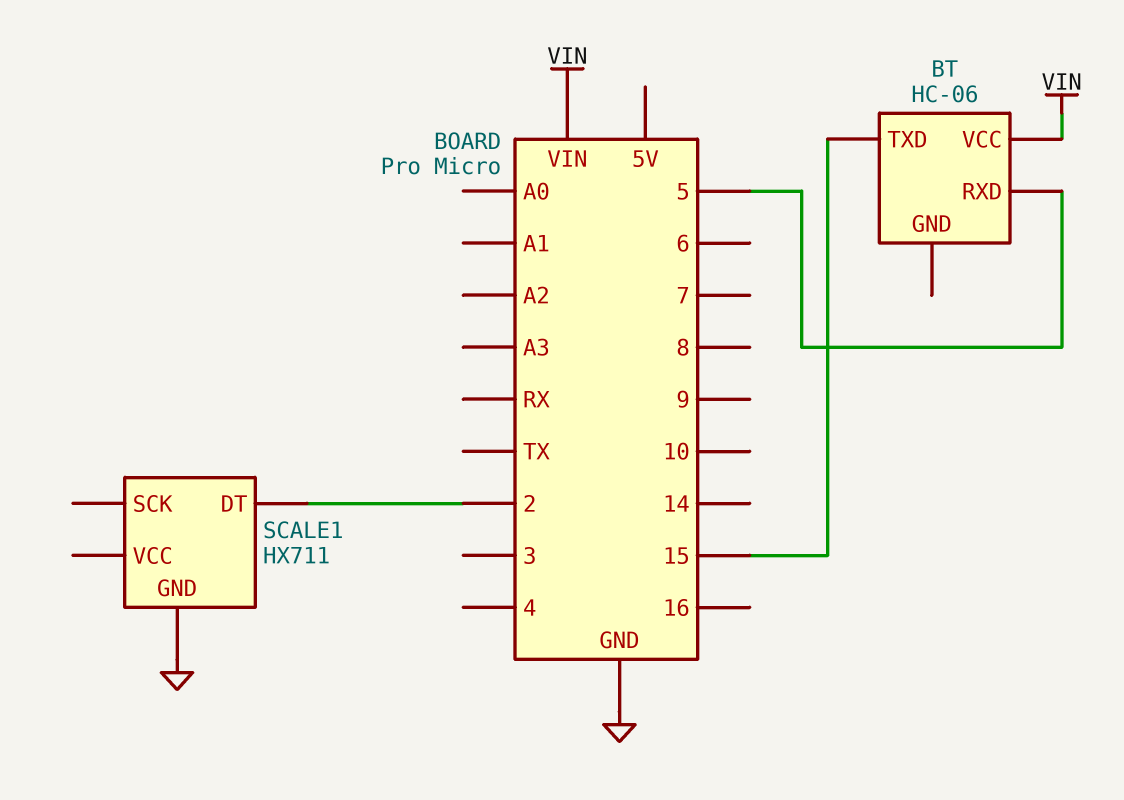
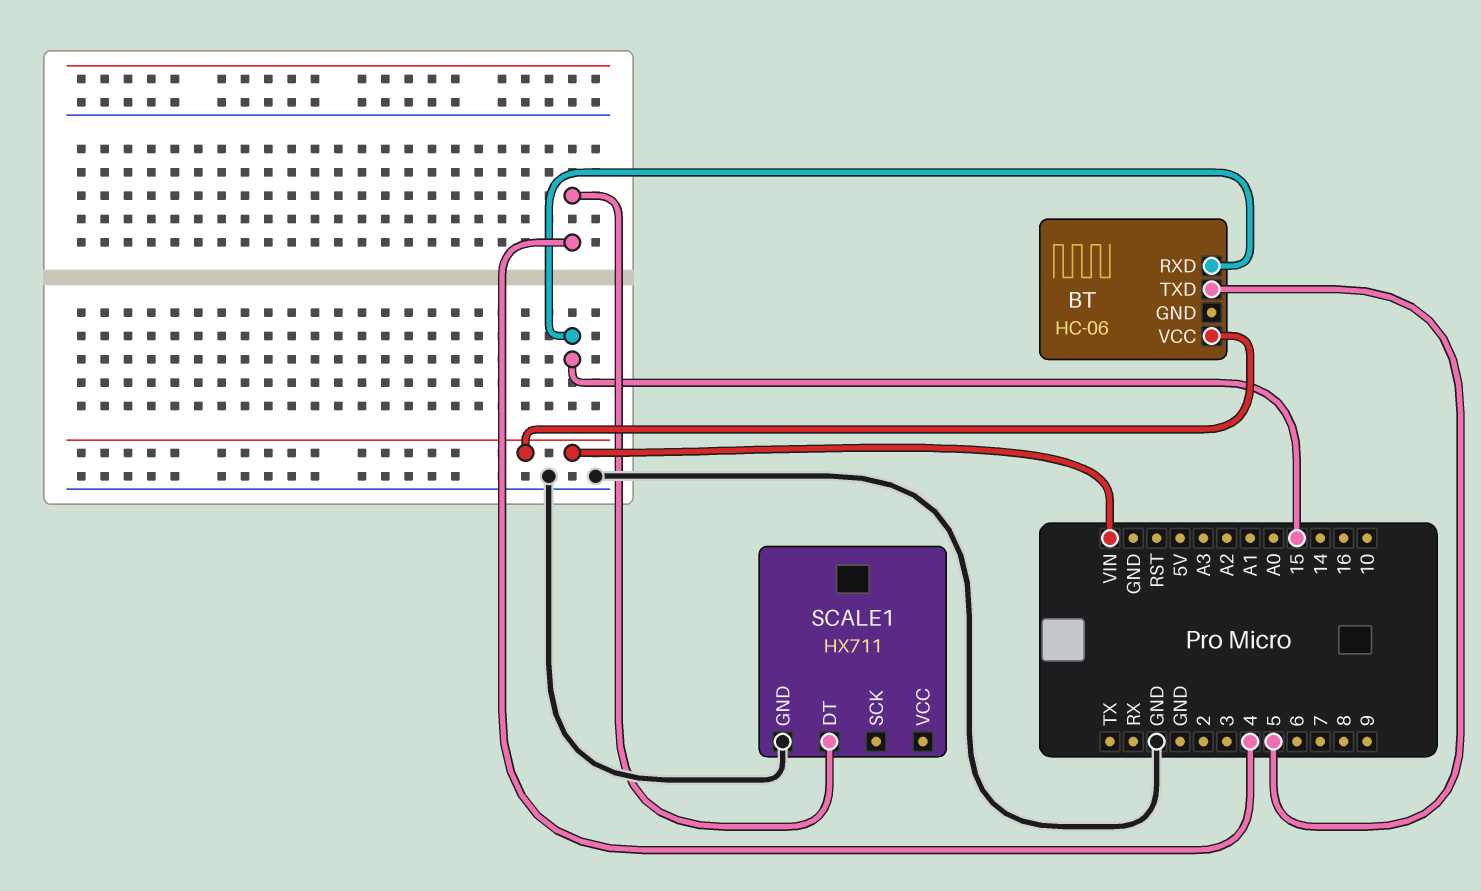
BT pin RXD: 5 -> 15
BT pin TXD: 15 -> 5
SCALE1 pin DT: 2 -> 4

